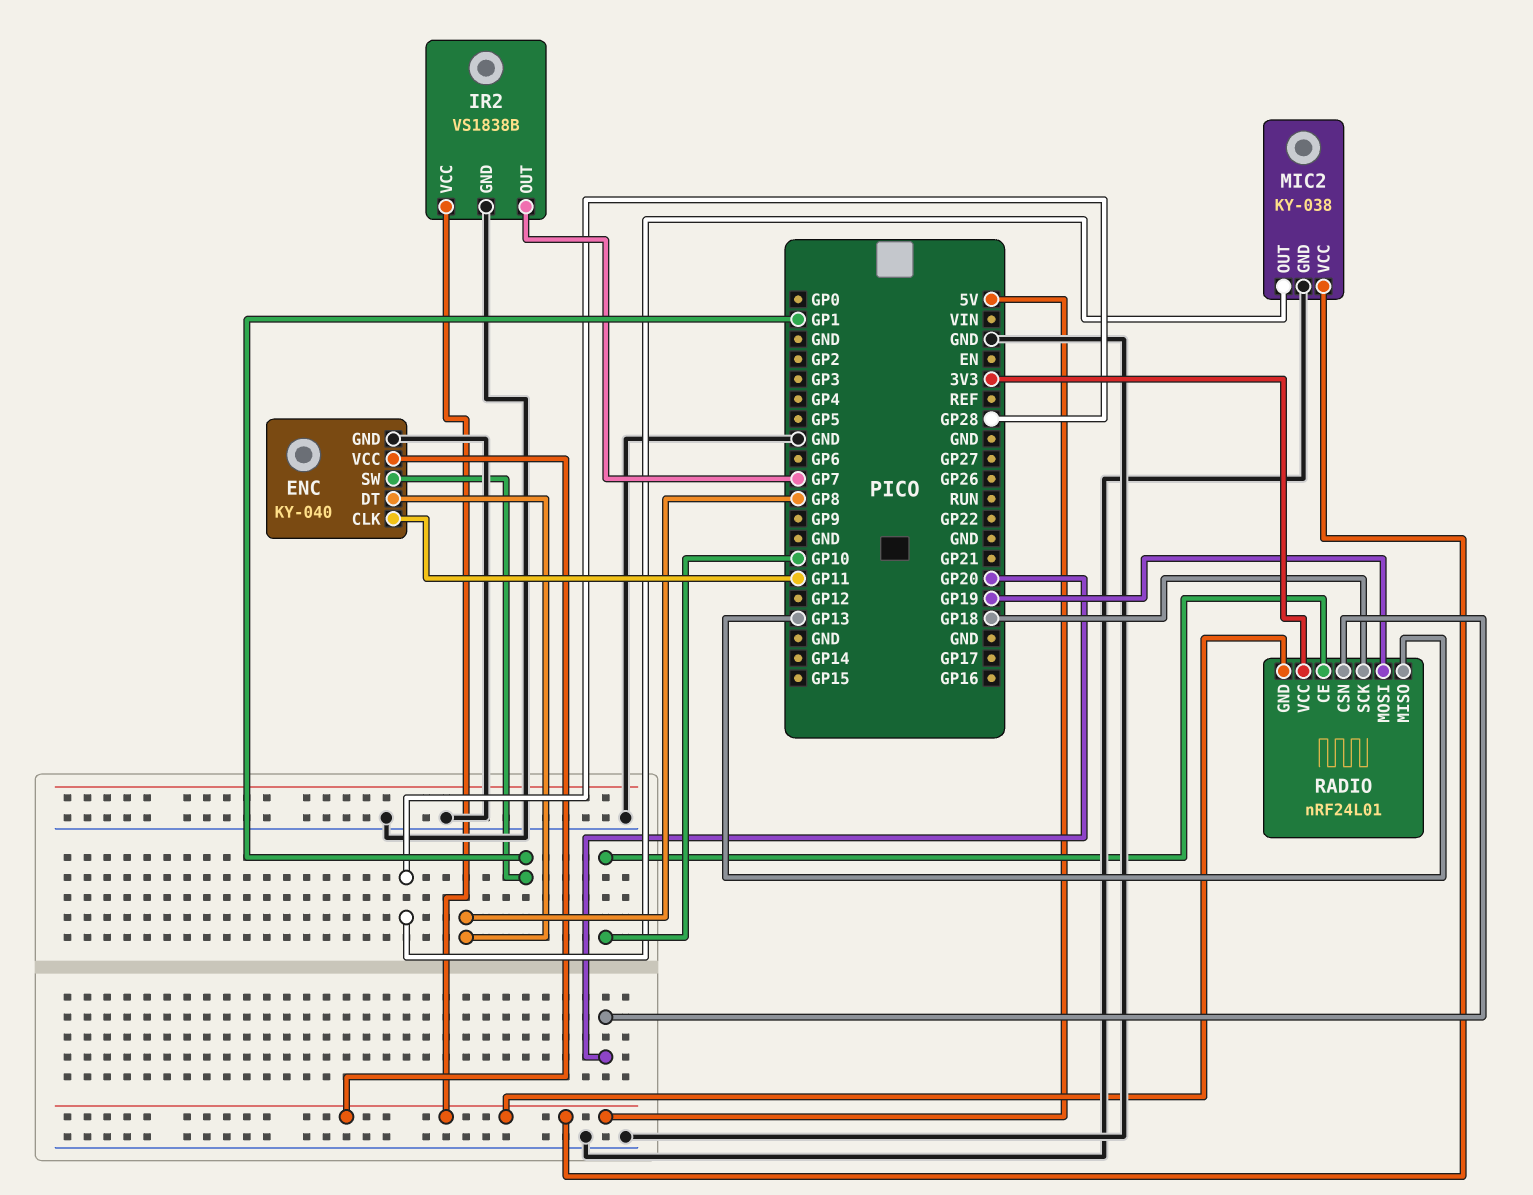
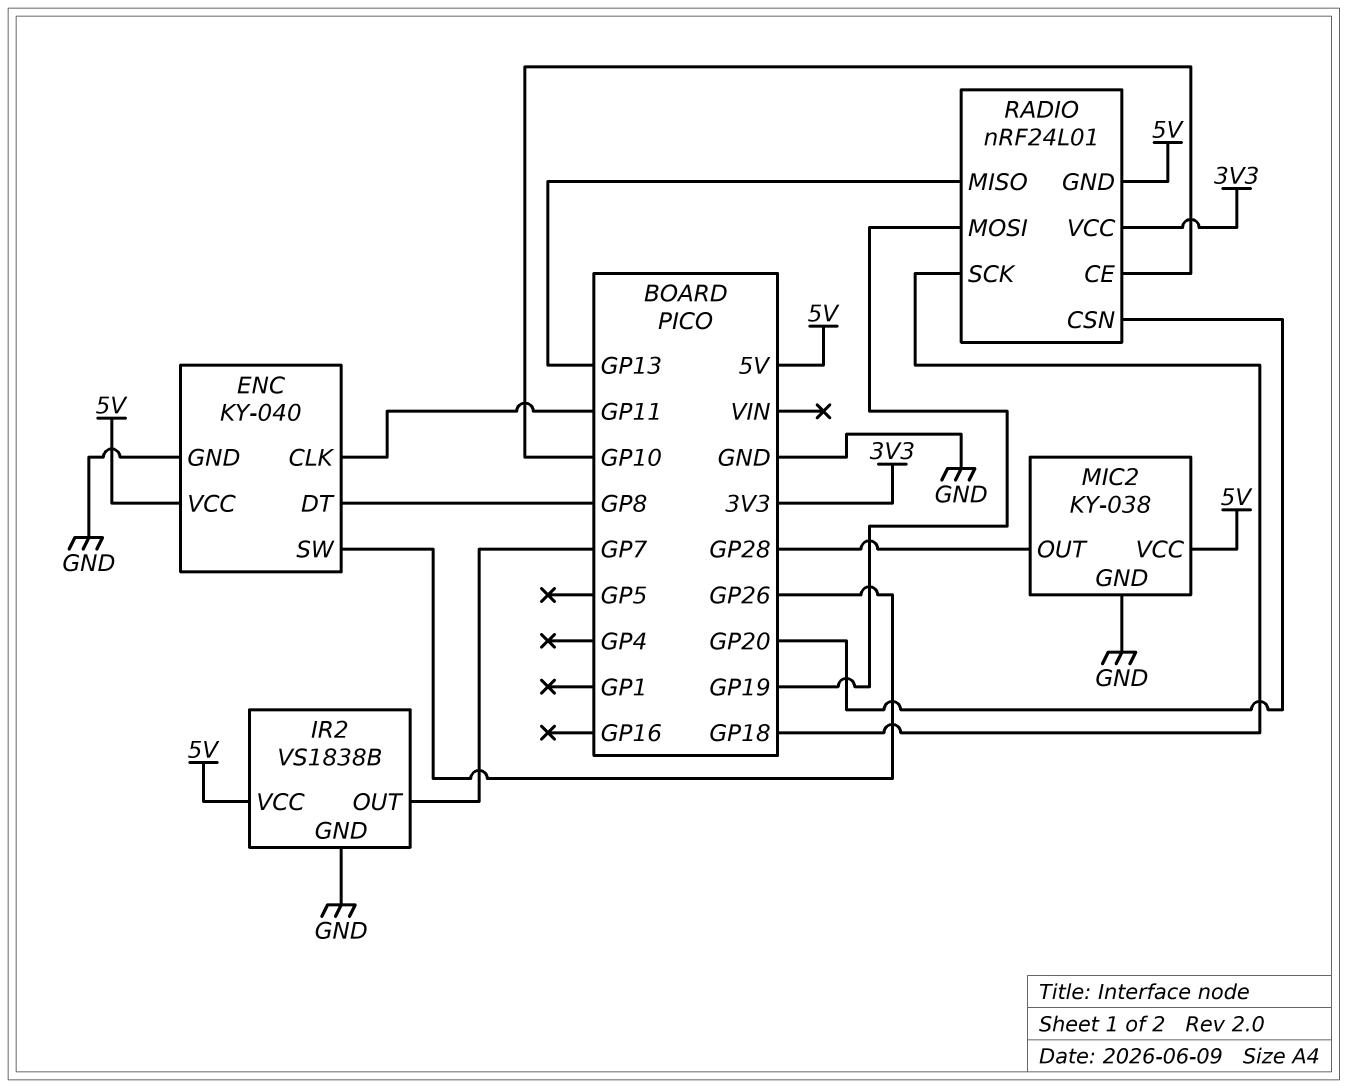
ENC pin SW: GP1 -> GP26

